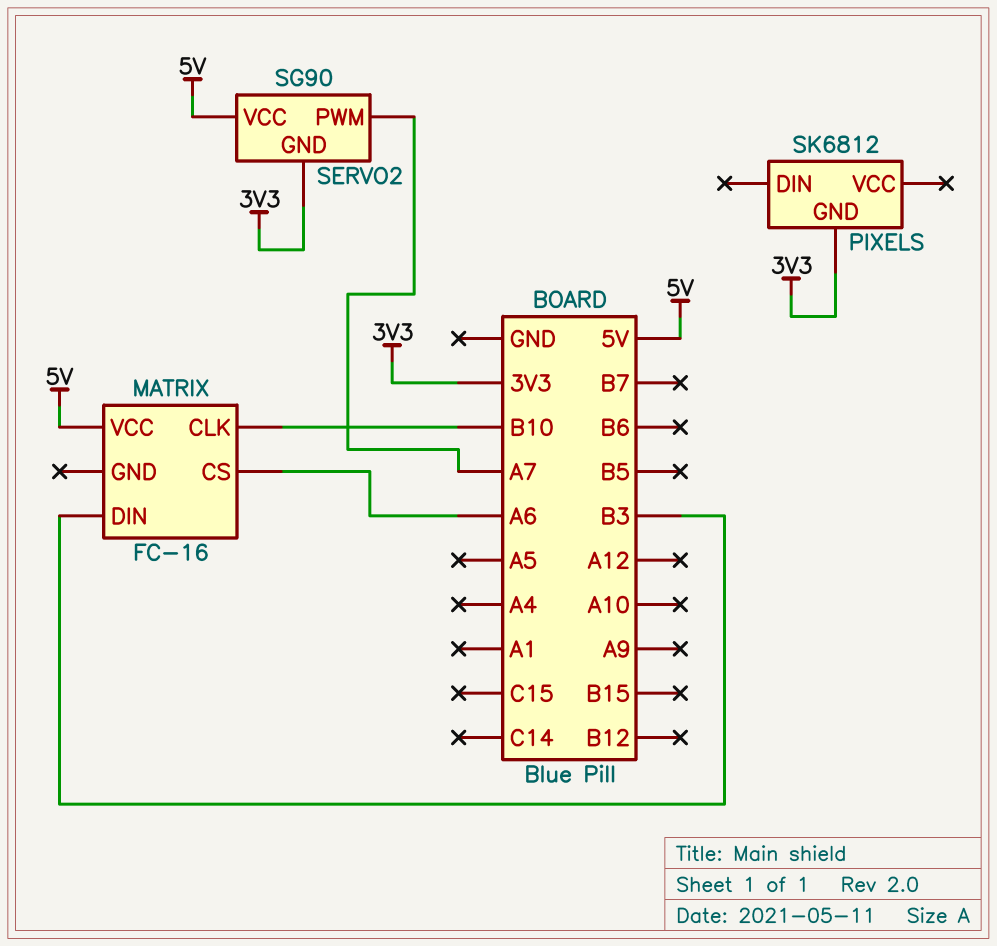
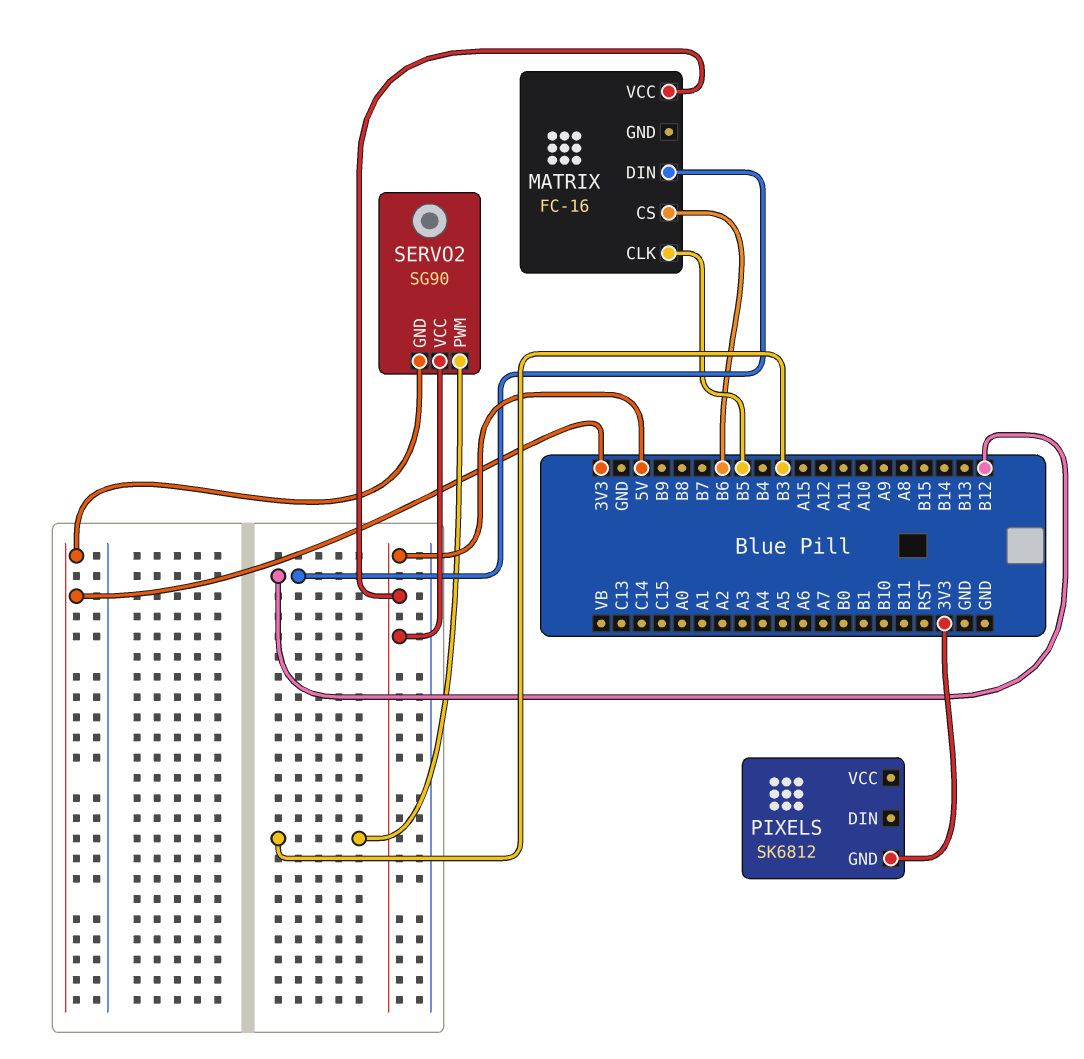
MATRIX pin CLK: B10 -> B5
MATRIX pin CS: A6 -> B6
MATRIX pin DIN: B3 -> B12
SERVO2 pin PWM: A7 -> B3

